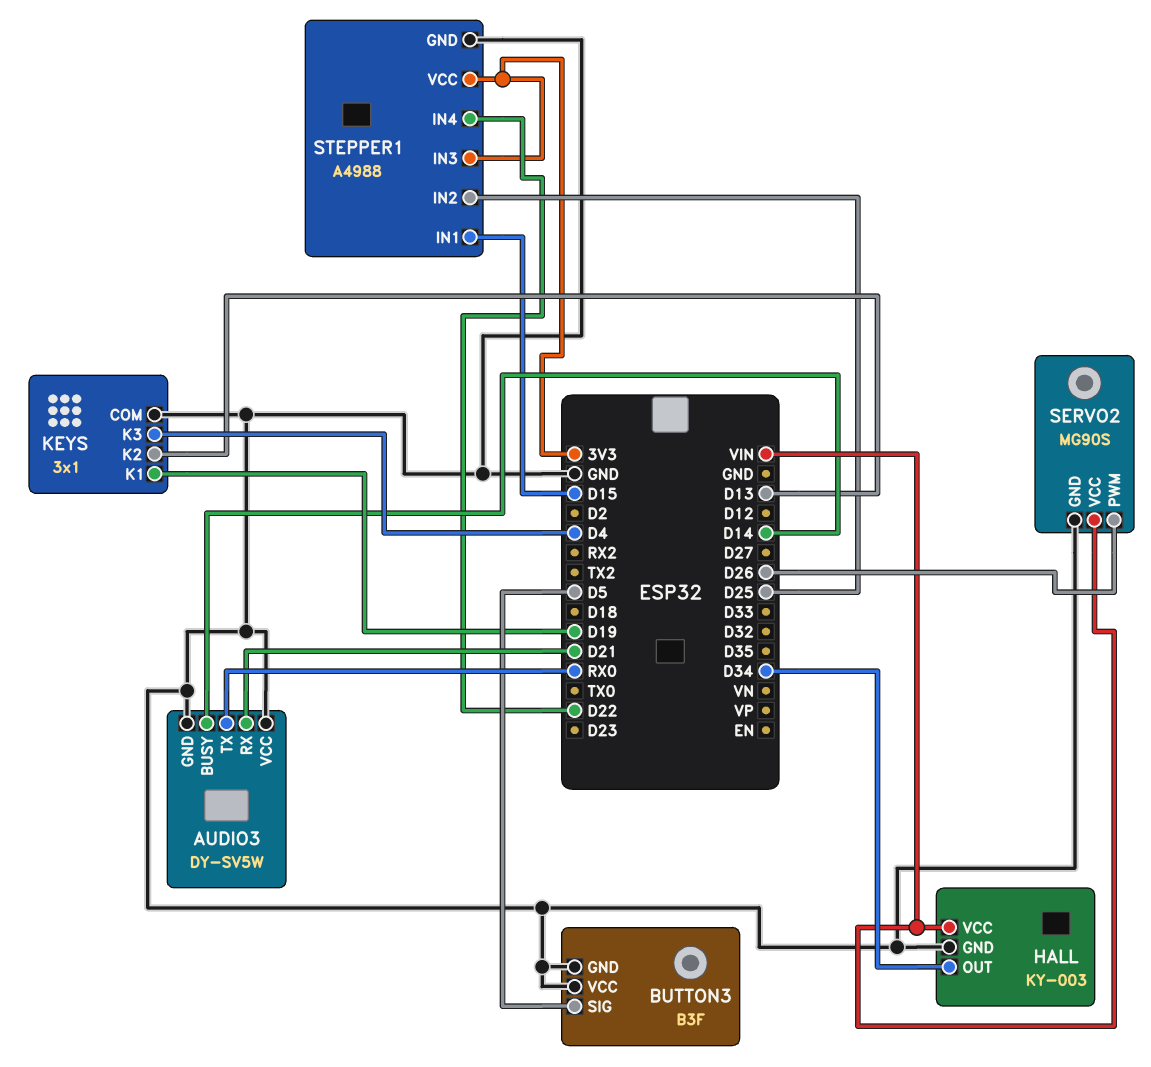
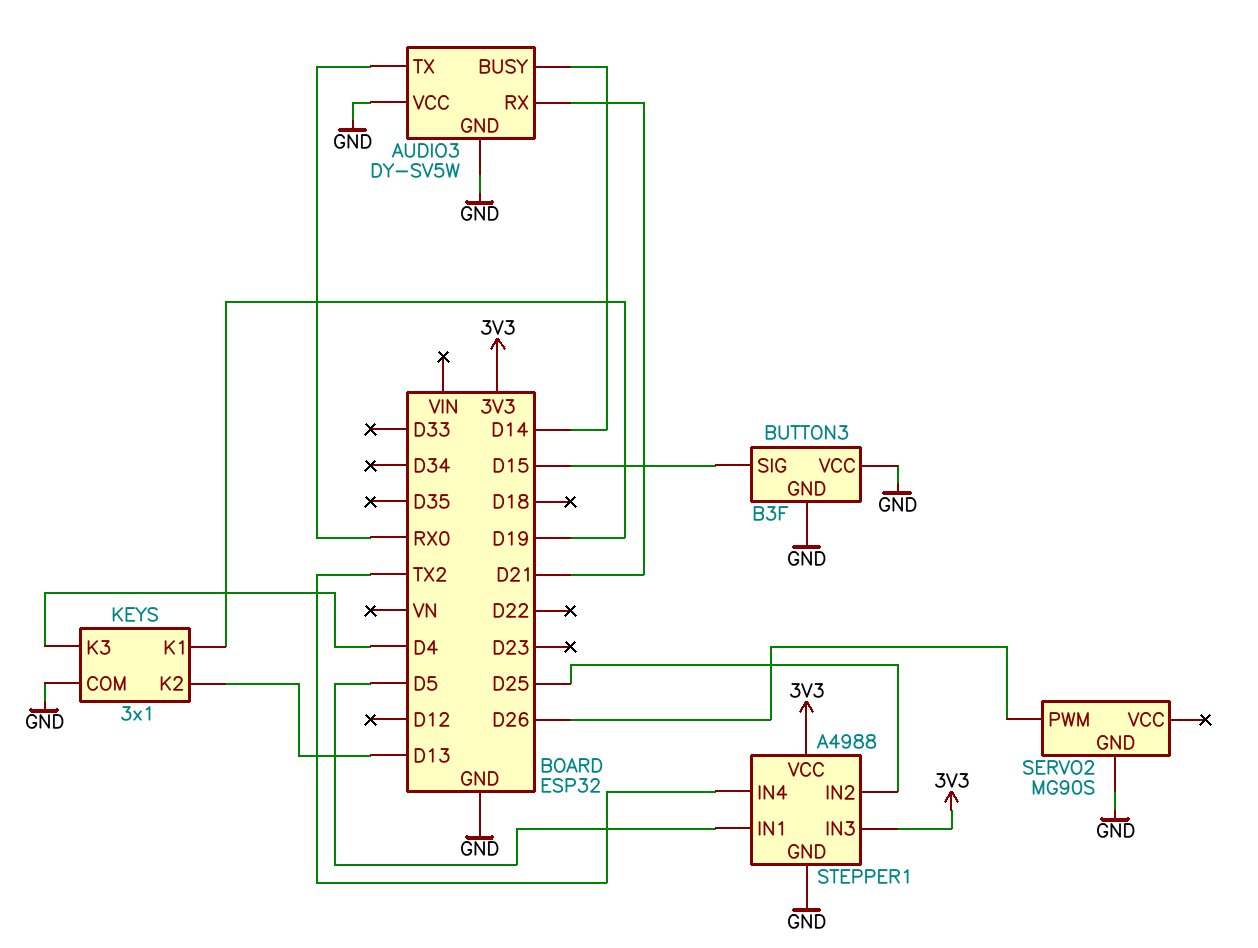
BUTTON3 pin SIG: D5 -> D15
HALL: KY-003 -> none
HALL pin GND: GND -> none
HALL pin OUT: D34 -> none
HALL pin VCC: VIN -> none
SERVO2 pin VCC: VIN -> none
STEPPER1 pin IN1: D15 -> D5
STEPPER1 pin IN4: D22 -> TX2

